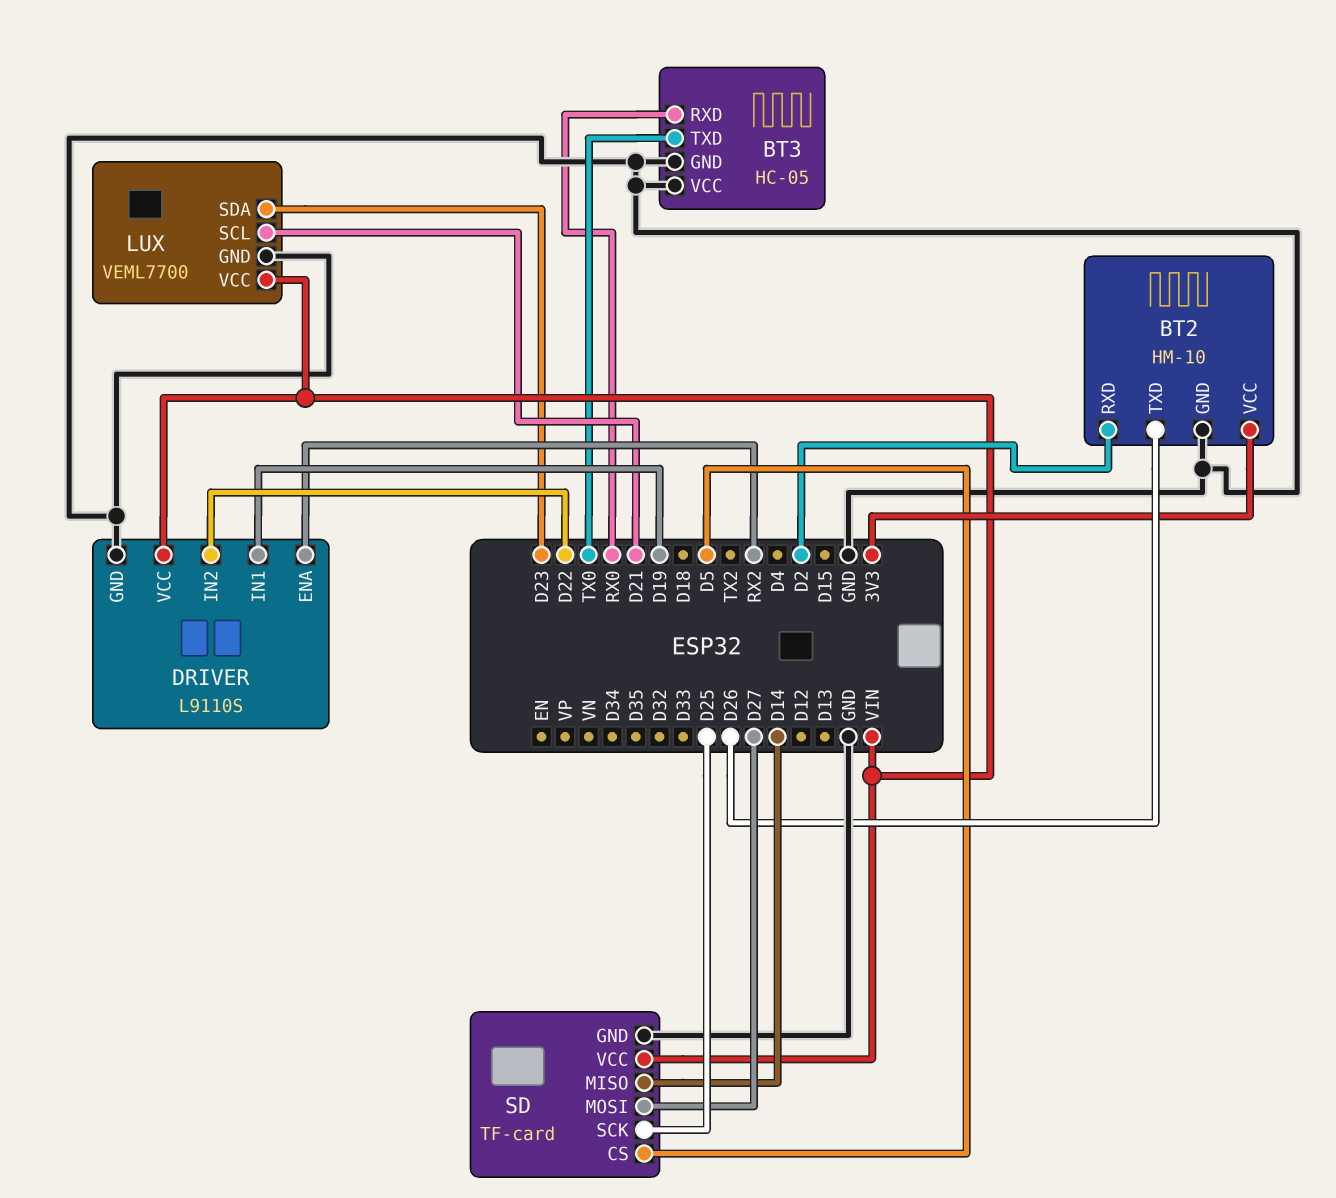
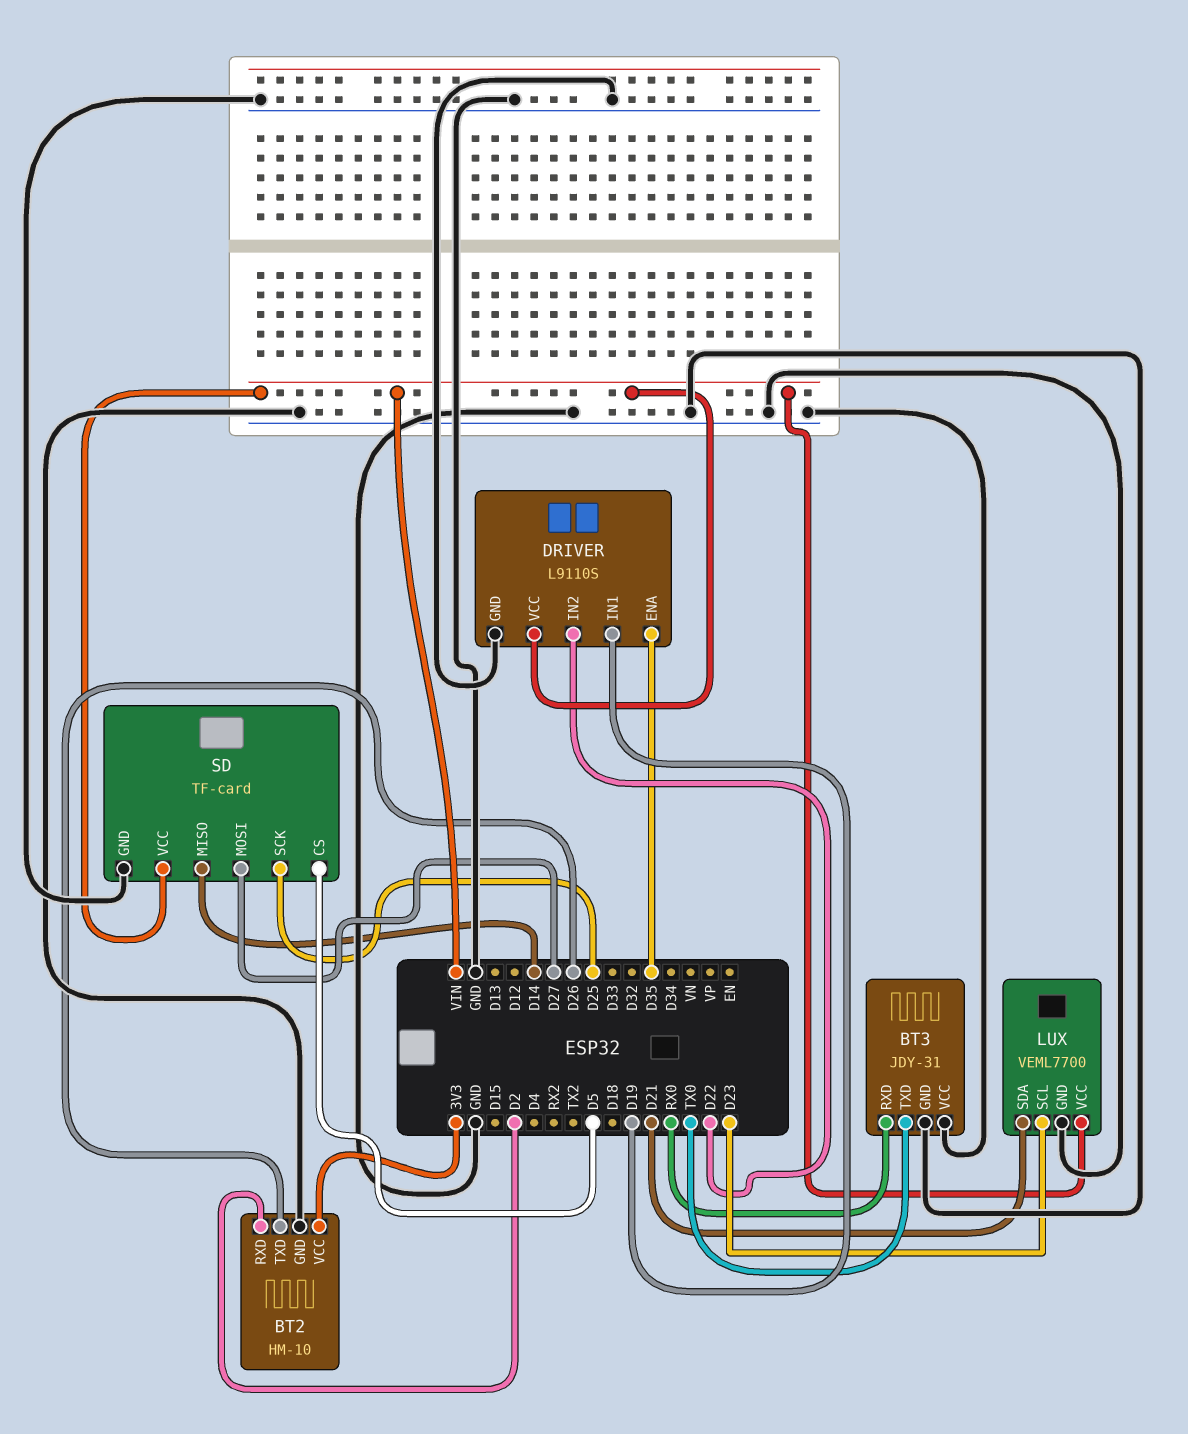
BT3: HC-05 -> JDY-31
DRIVER pin ENA: RX2 -> D35
LUX pin SCL: D21 -> D23
LUX pin SDA: D23 -> D21

